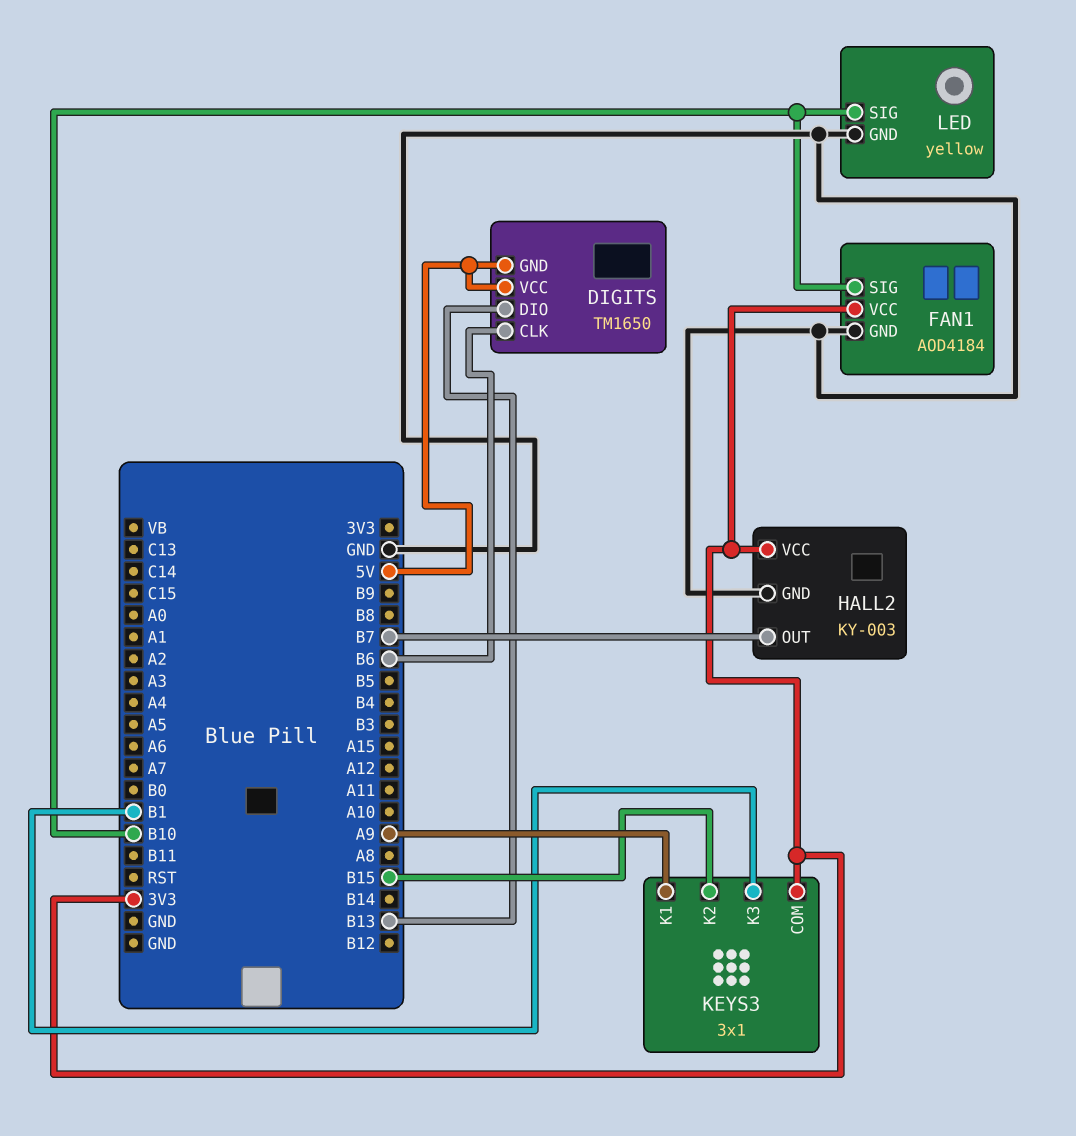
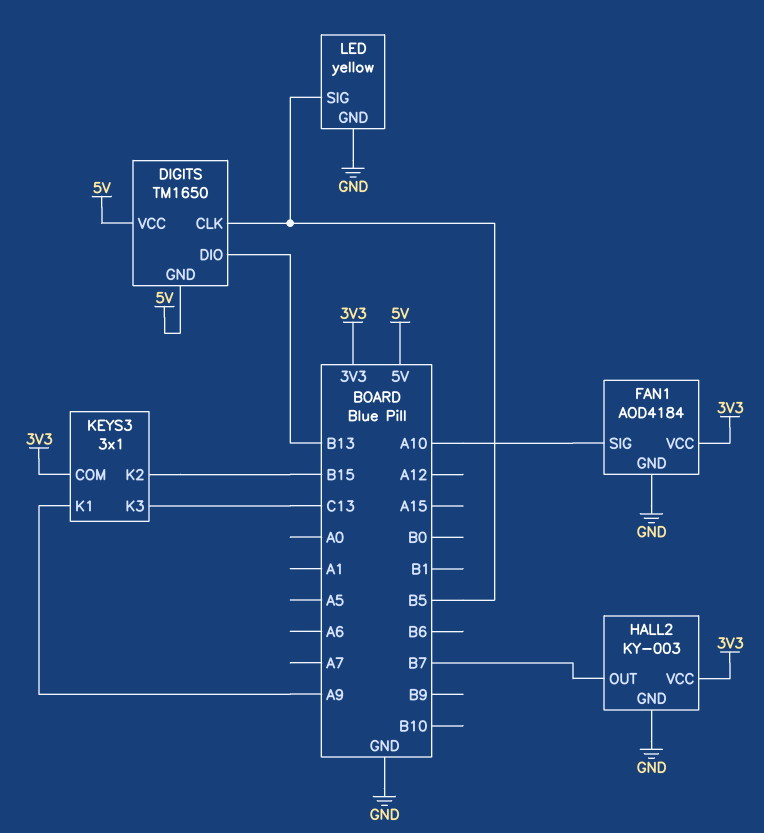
DIGITS pin CLK: B6 -> B5
FAN1 pin SIG: B10 -> A10
KEYS3 pin K3: B1 -> C13
LED pin SIG: B10 -> B5

